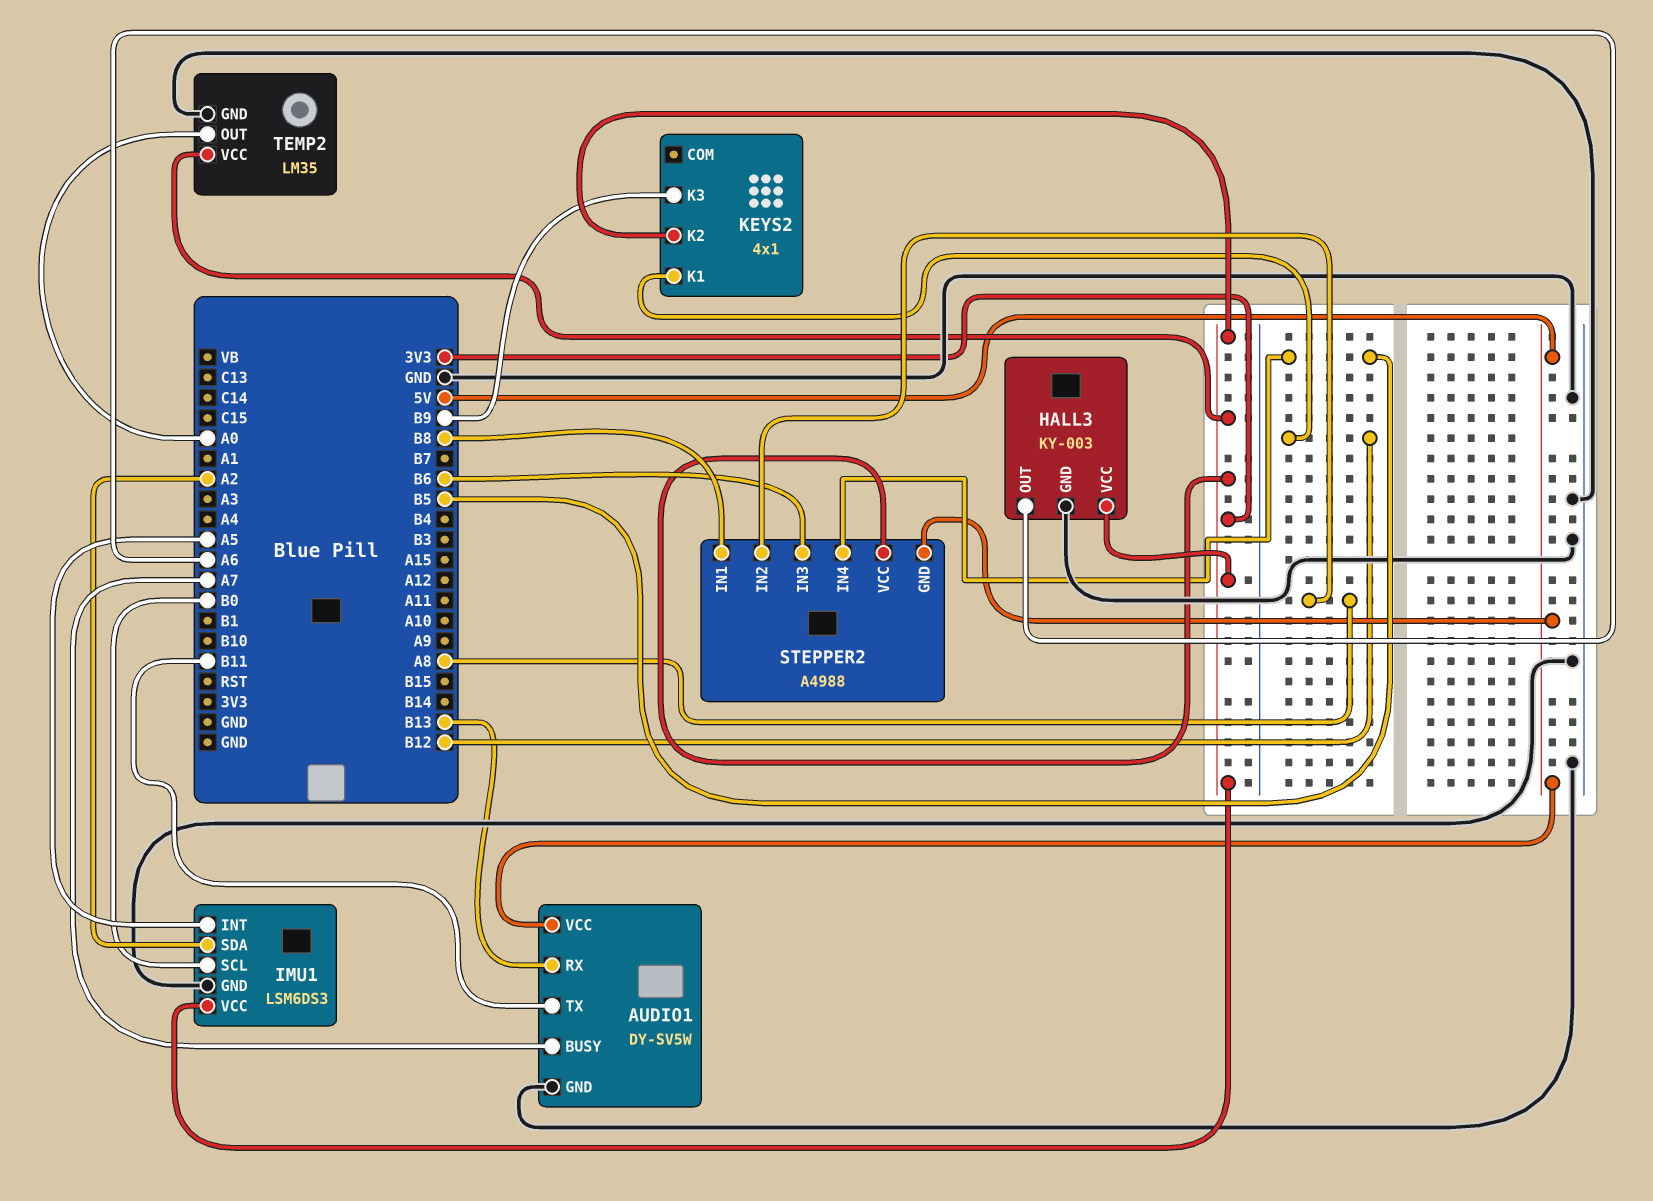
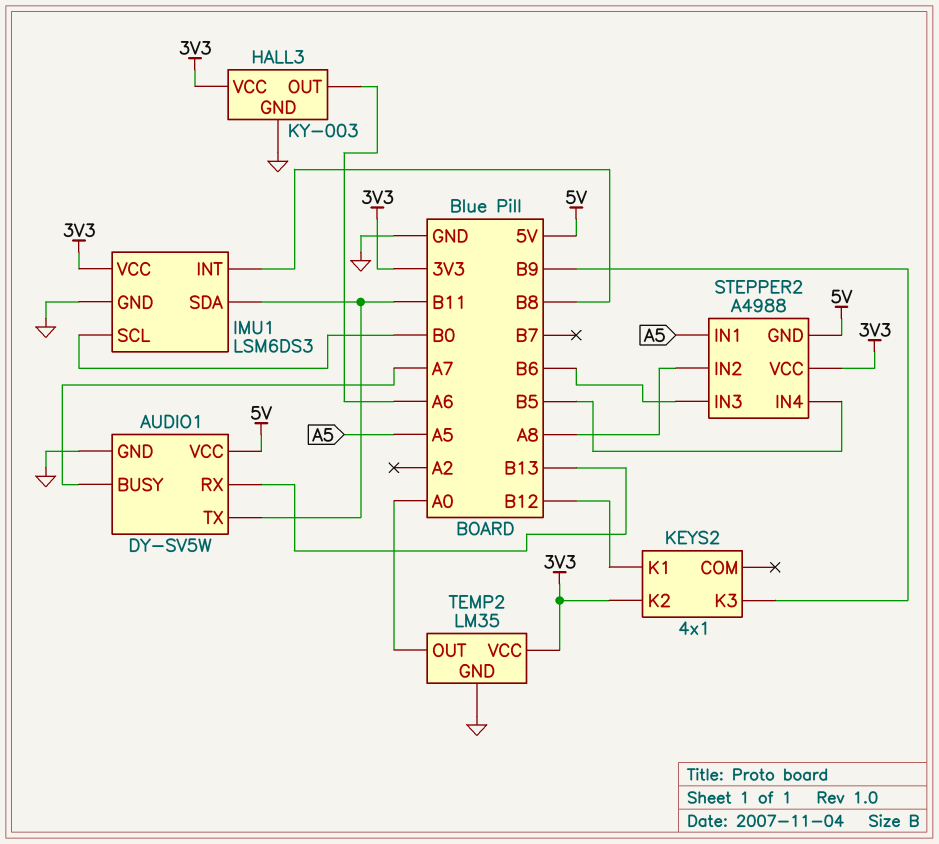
IMU1 pin INT: A5 -> B8
IMU1 pin SDA: A2 -> B11
STEPPER2 pin IN1: B8 -> A5

